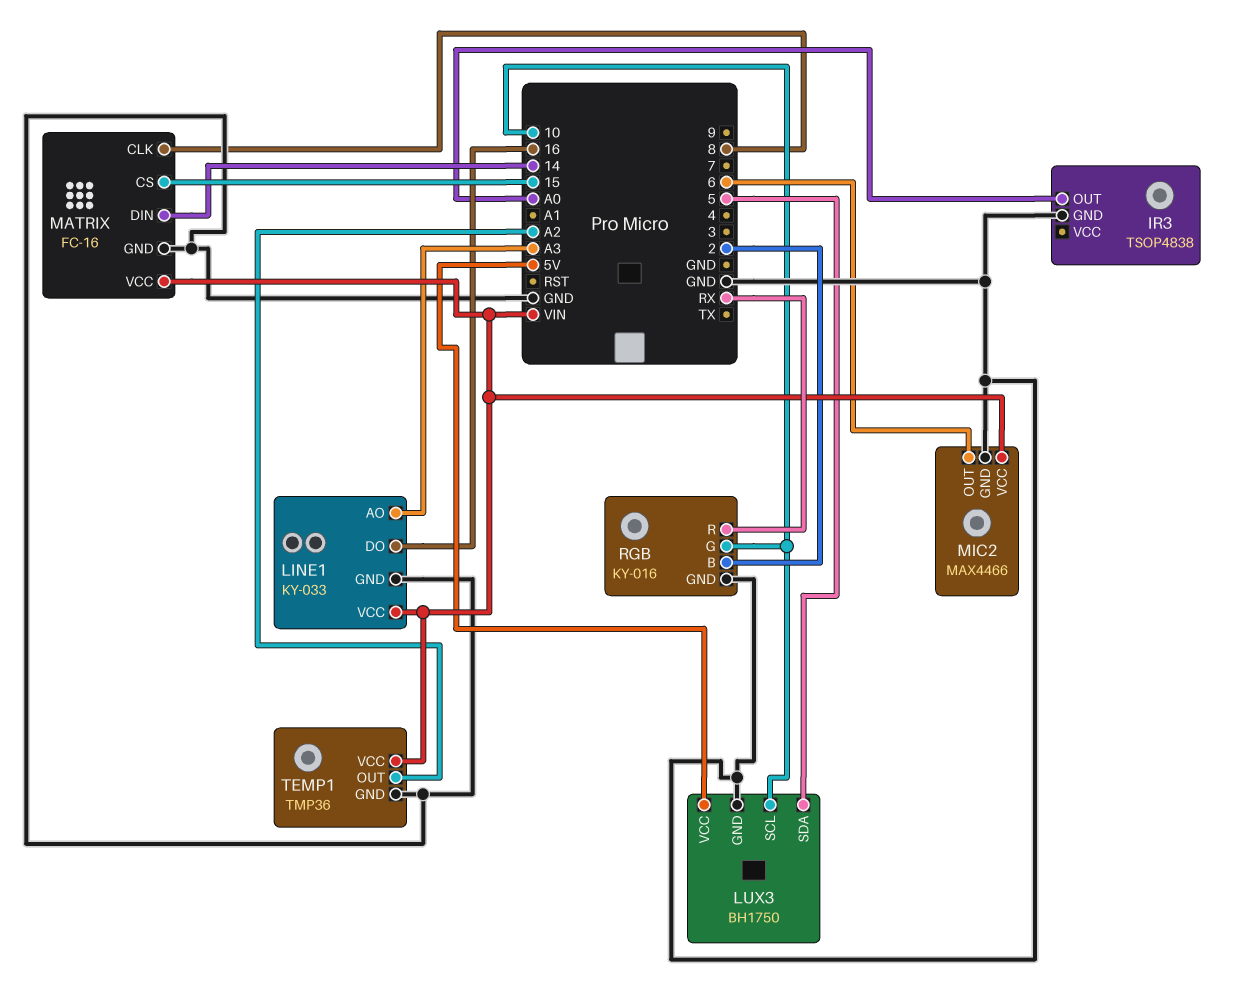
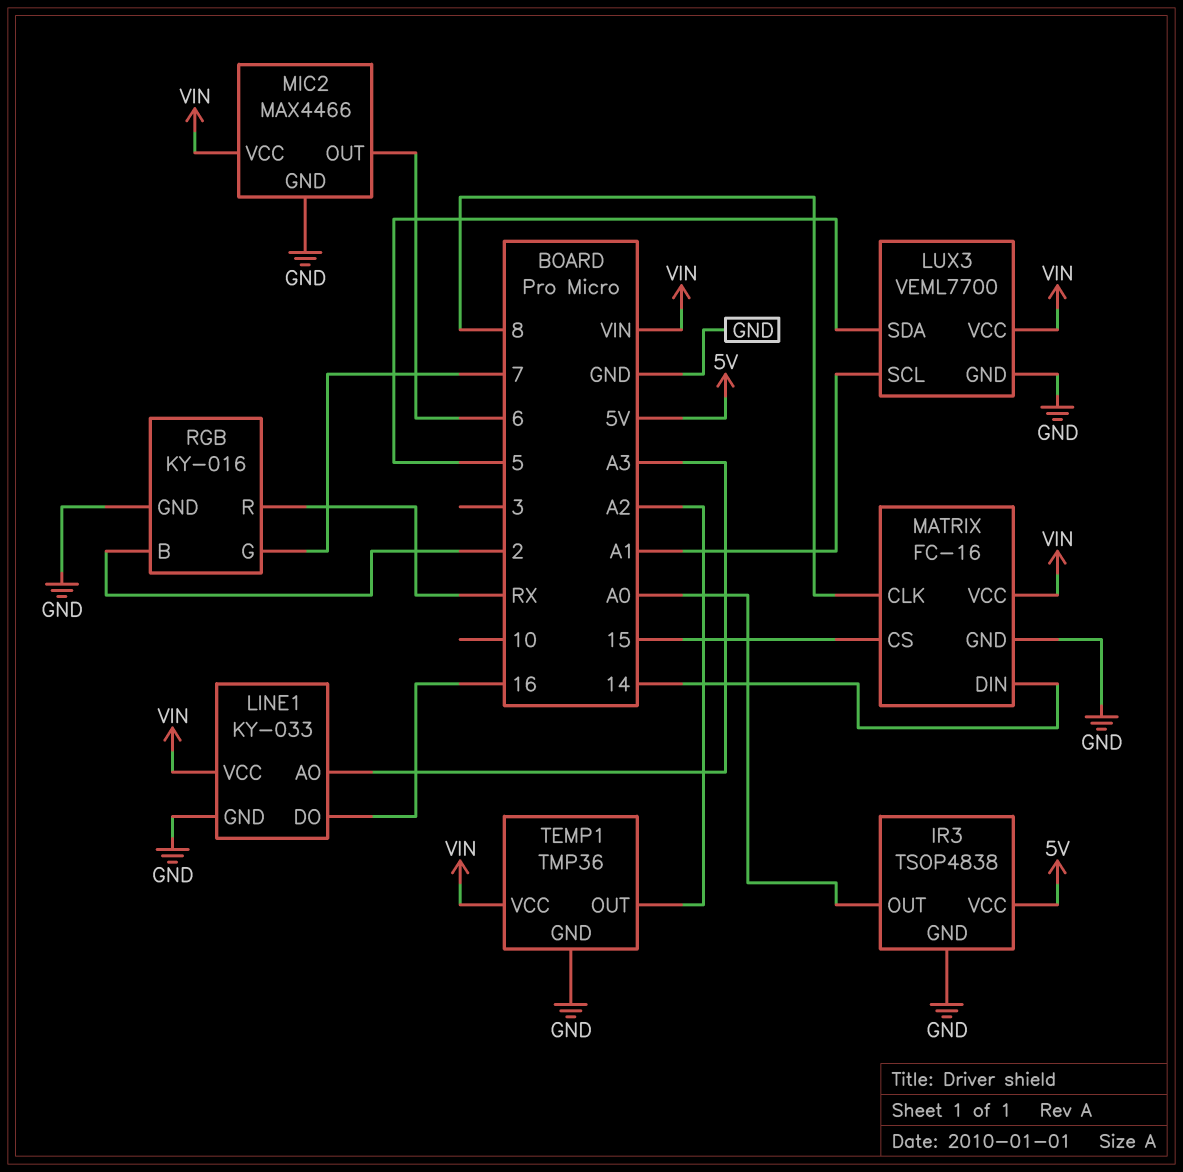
IR3 pin VCC: none -> 5V
LUX3: BH1750 -> VEML7700
LUX3 pin SCL: 10 -> A1
LUX3 pin VCC: 5V -> VIN
RGB pin G: 10 -> 7

